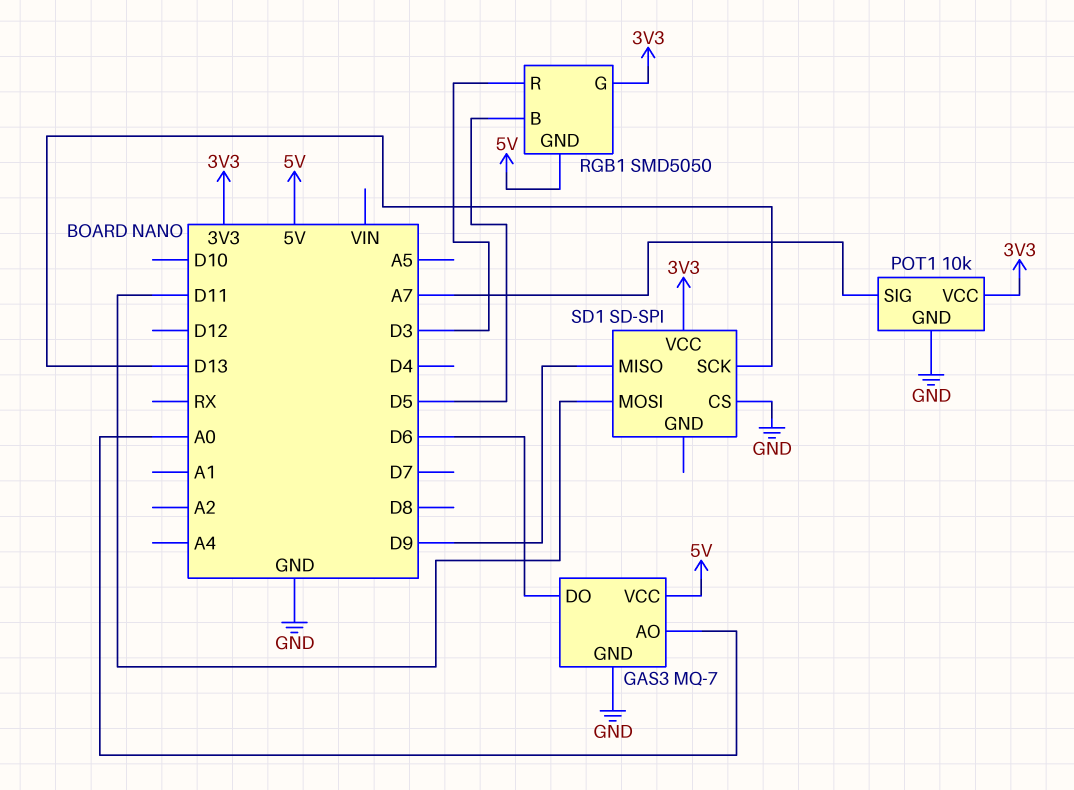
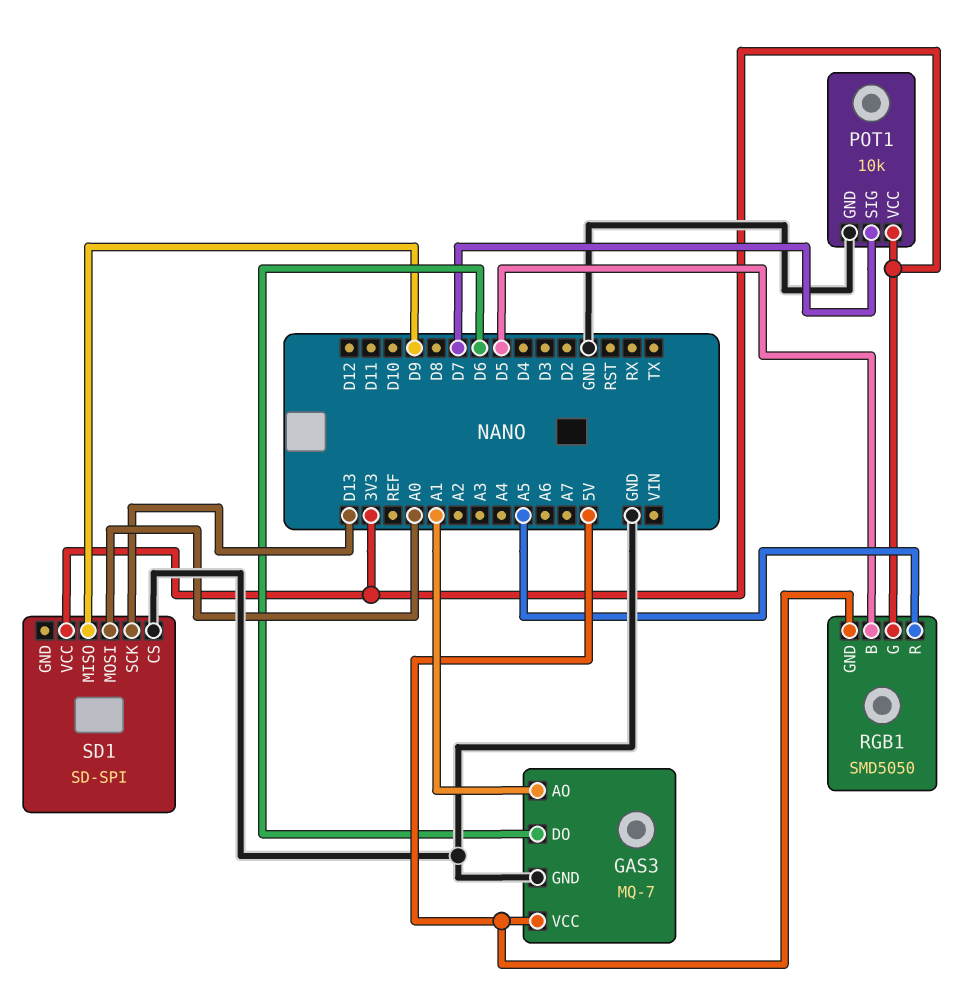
GAS3 pin AO: A0 -> A1
POT1 pin SIG: A7 -> D7
RGB1 pin R: D3 -> A5
SD1 pin MOSI: D11 -> A0

